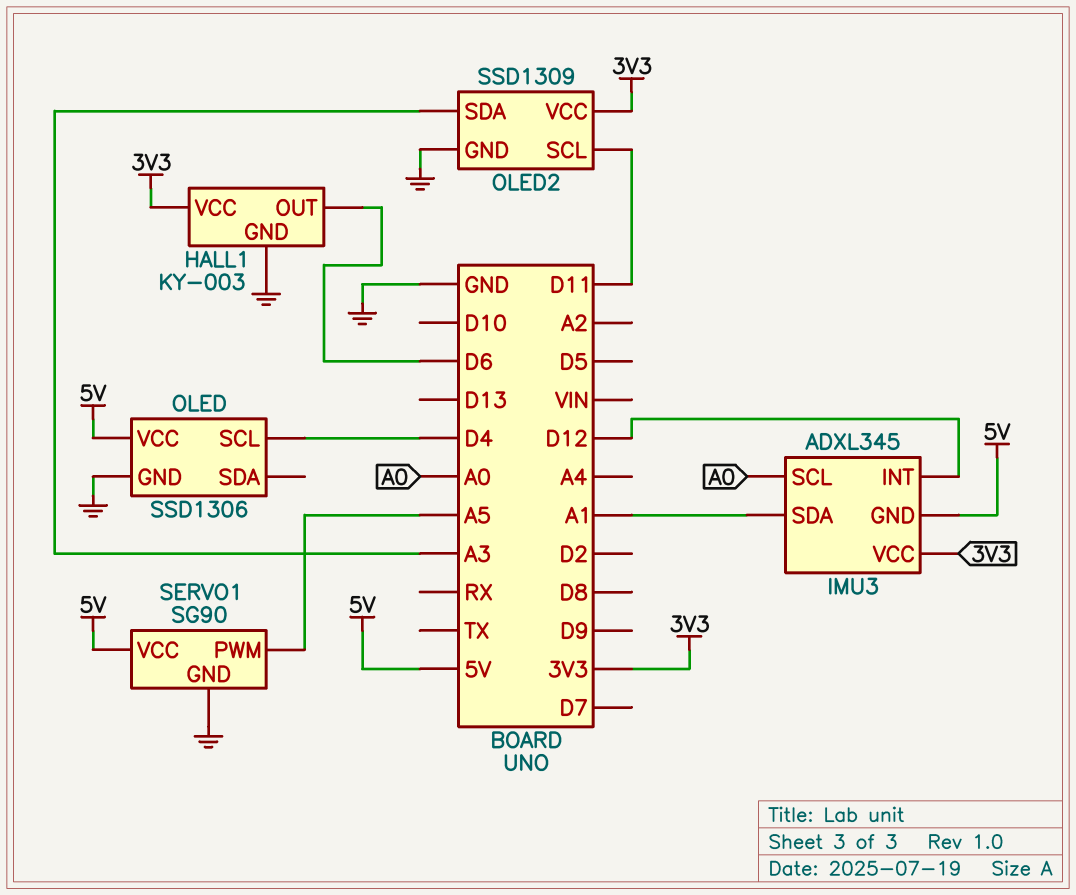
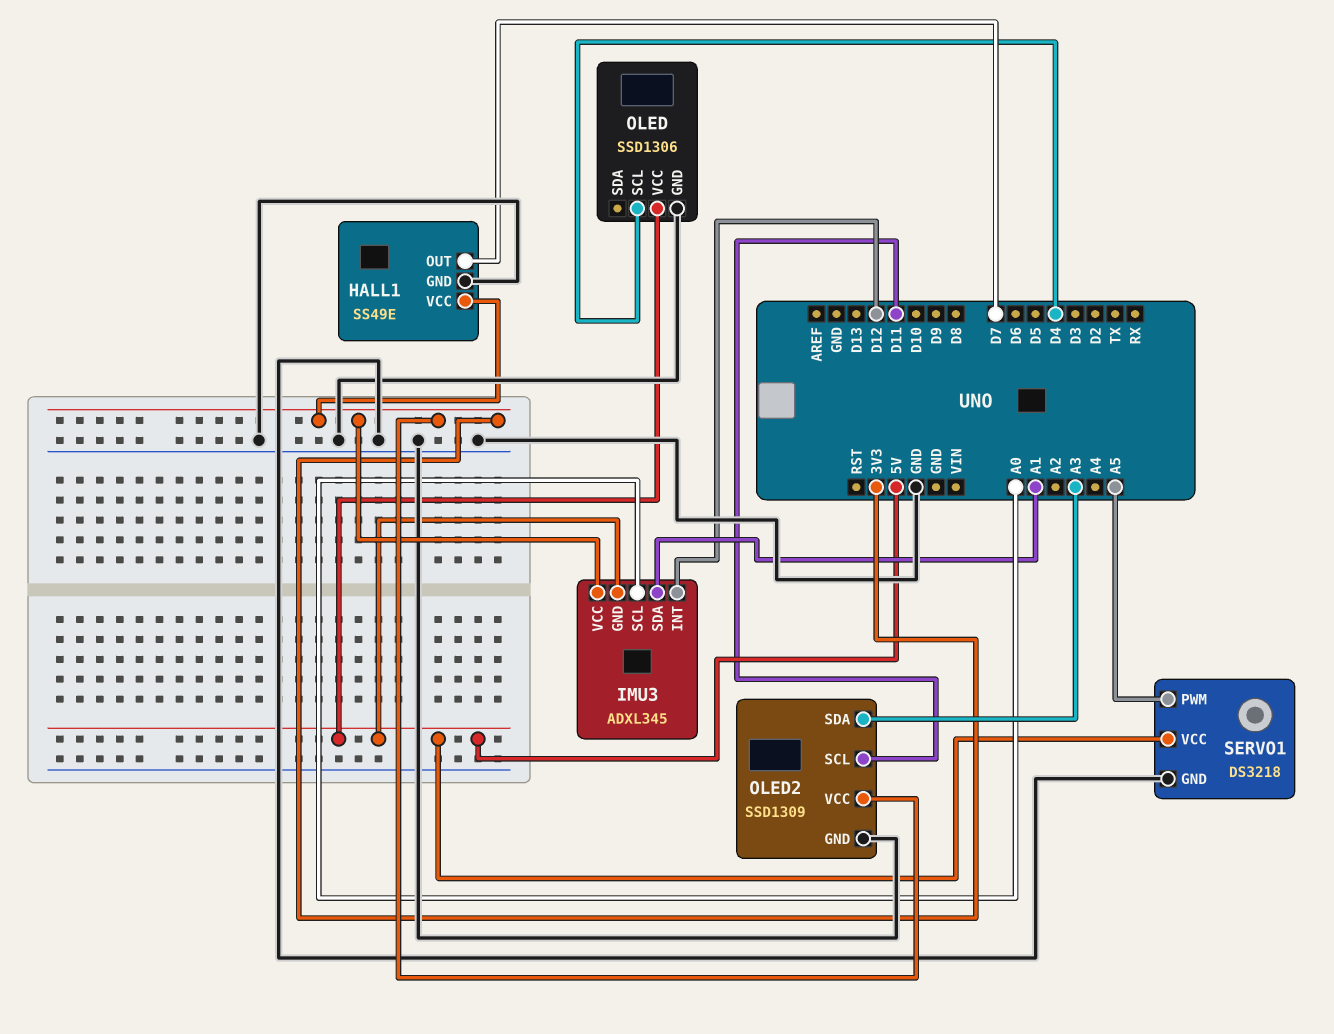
HALL1: KY-003 -> SS49E
HALL1 pin OUT: D6 -> D7
SERVO1: SG90 -> DS3218

